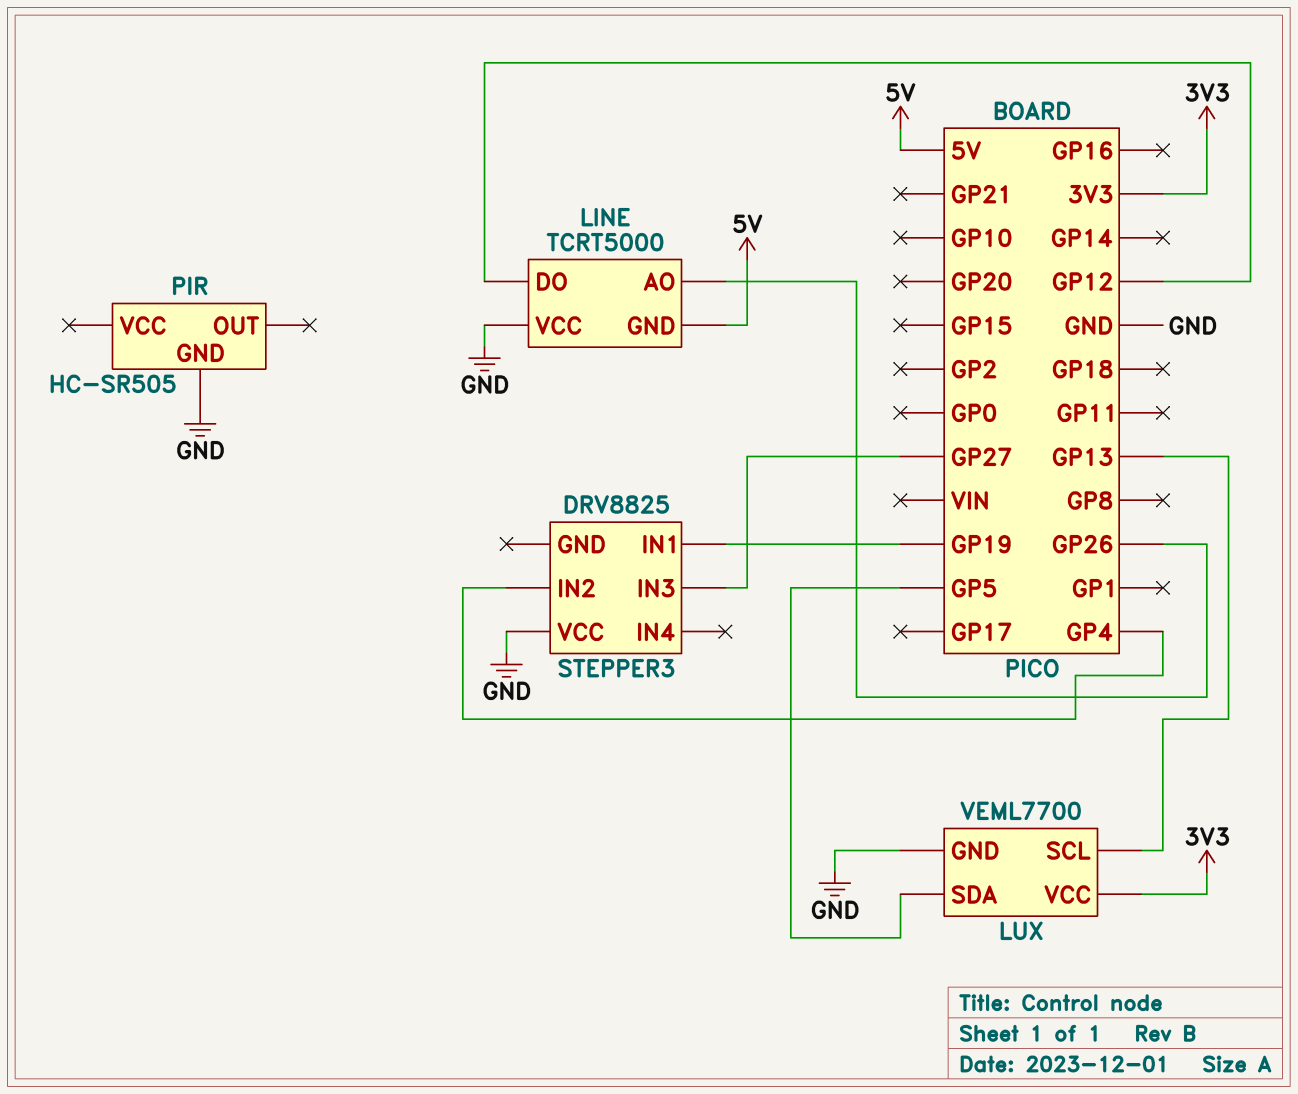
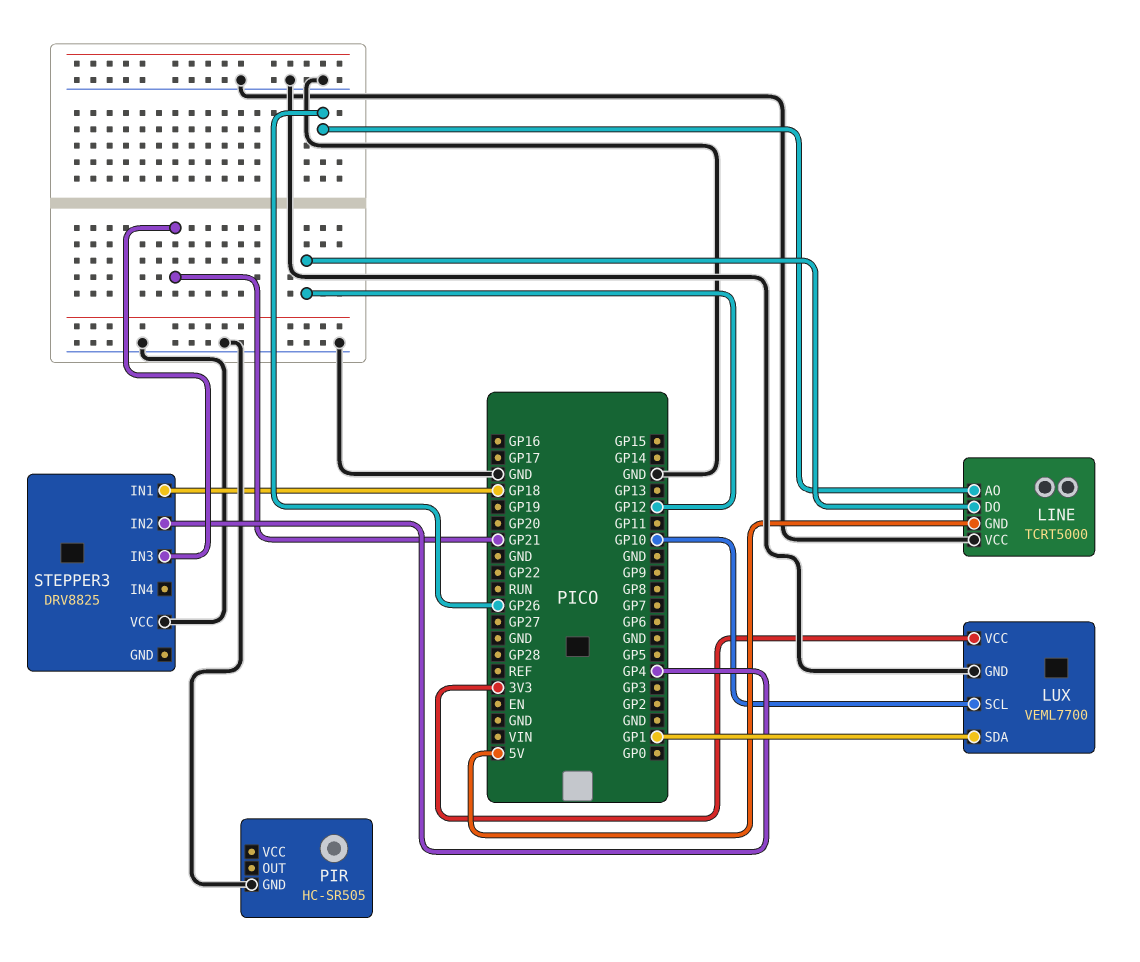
LUX pin SCL: GP13 -> GP10
LUX pin SDA: GP5 -> GP1
STEPPER3 pin IN1: GP19 -> GP18
STEPPER3 pin IN3: GP27 -> GP21

